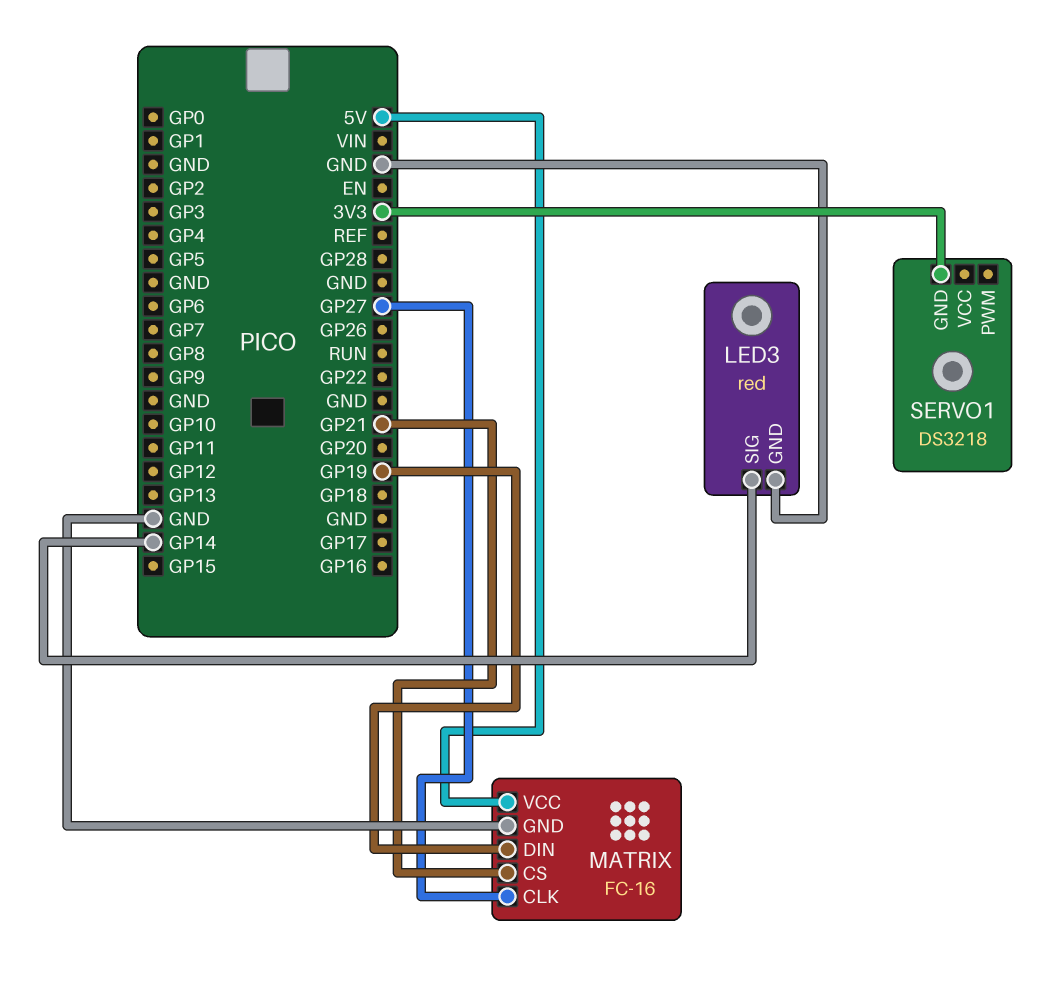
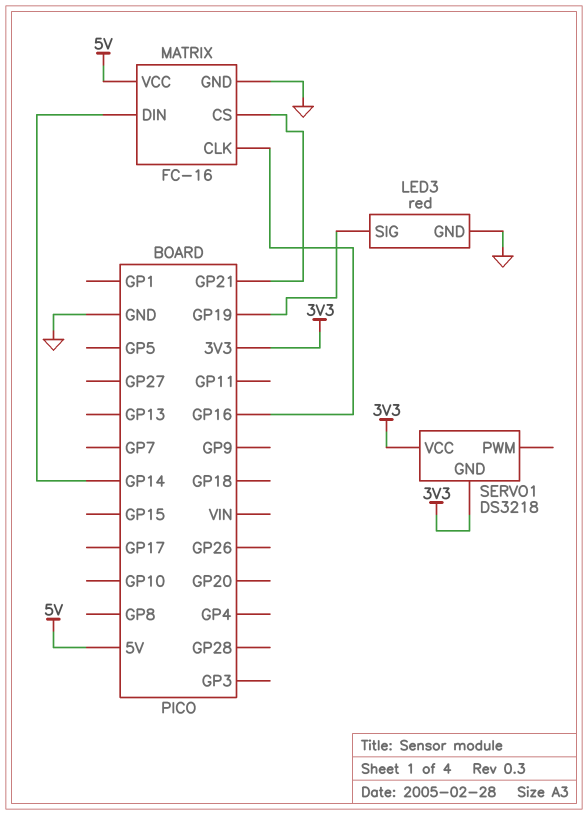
LED3 pin SIG: GP14 -> GP19
MATRIX pin CLK: GP27 -> GP16
MATRIX pin DIN: GP19 -> GP14
SERVO1 pin VCC: none -> 3V3

